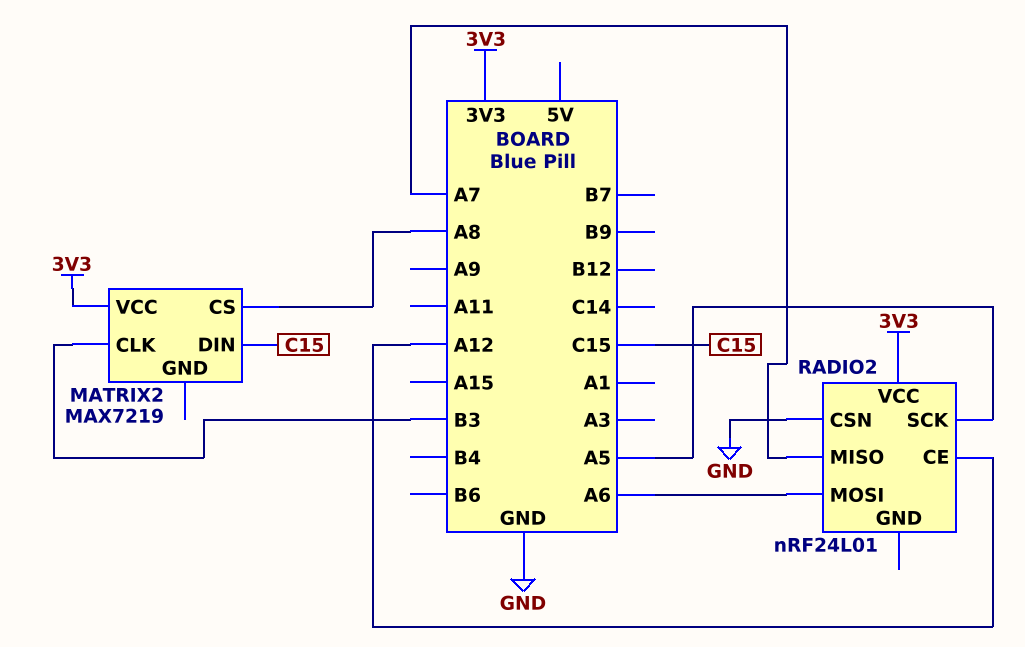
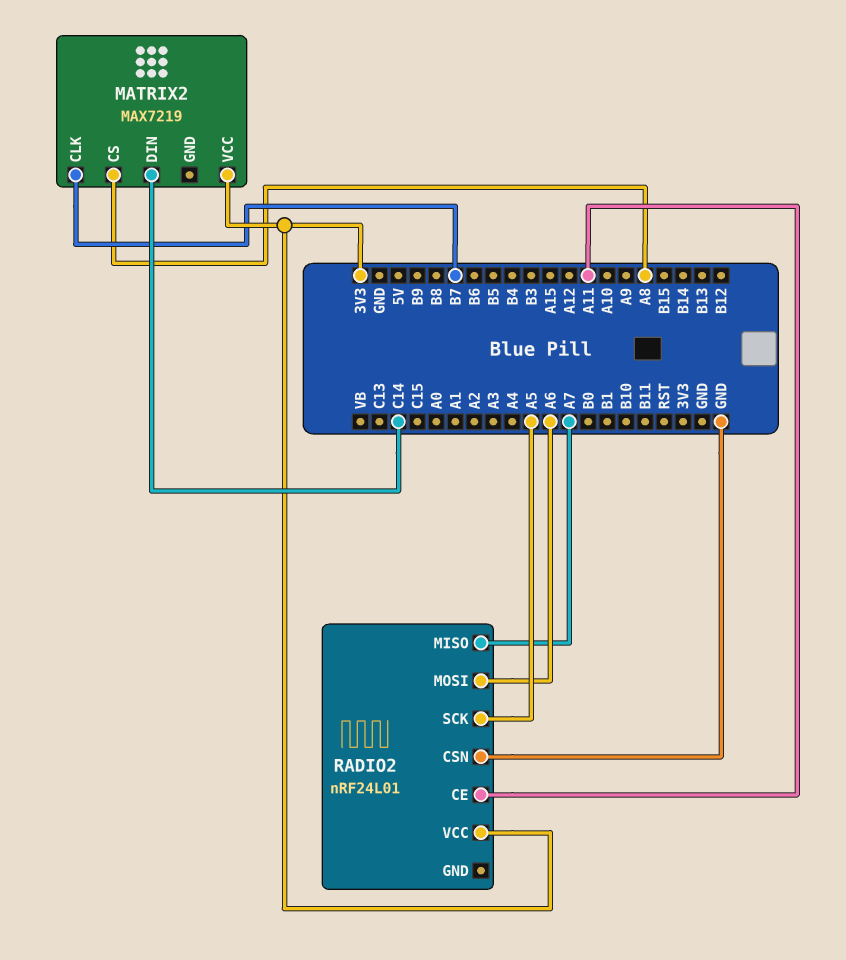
MATRIX2 pin CLK: B3 -> B7
MATRIX2 pin DIN: C15 -> C14
RADIO2 pin CE: A12 -> A11

